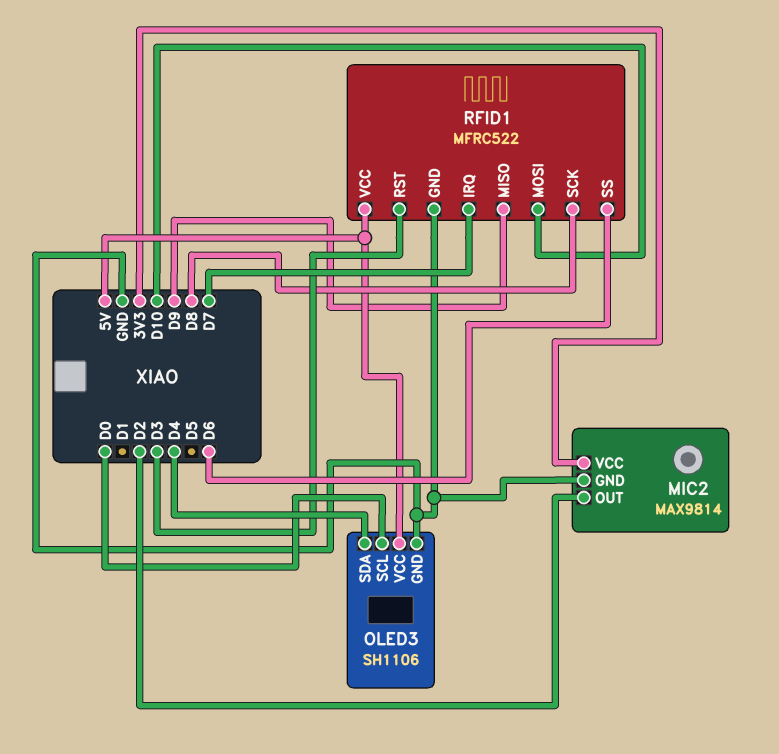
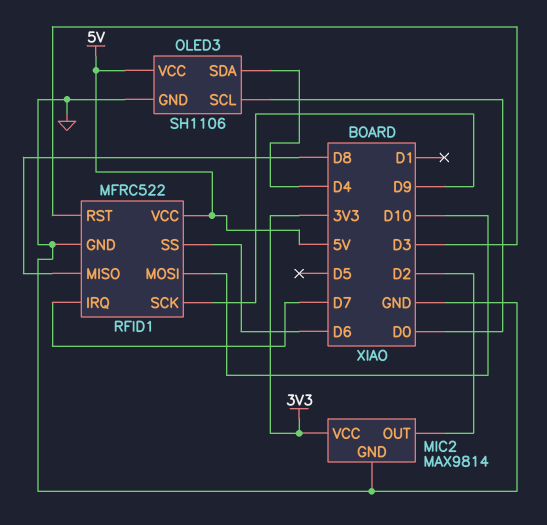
RFID1 pin MISO: D9 -> D8
RFID1 pin SCK: D8 -> D9

